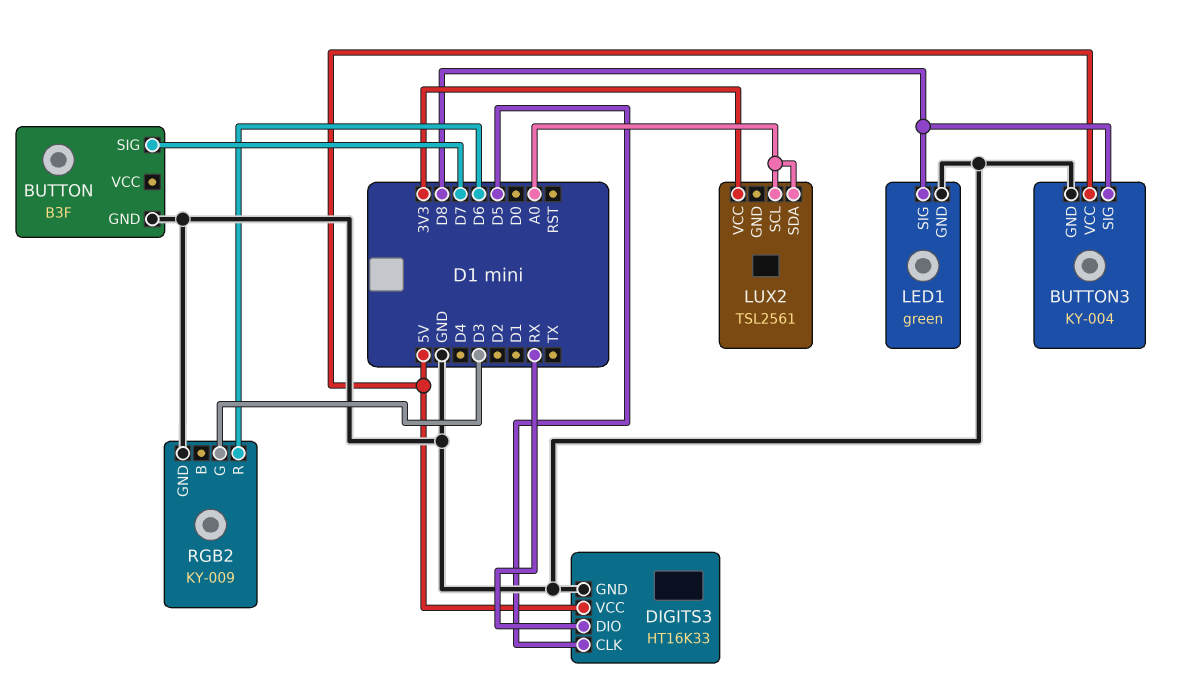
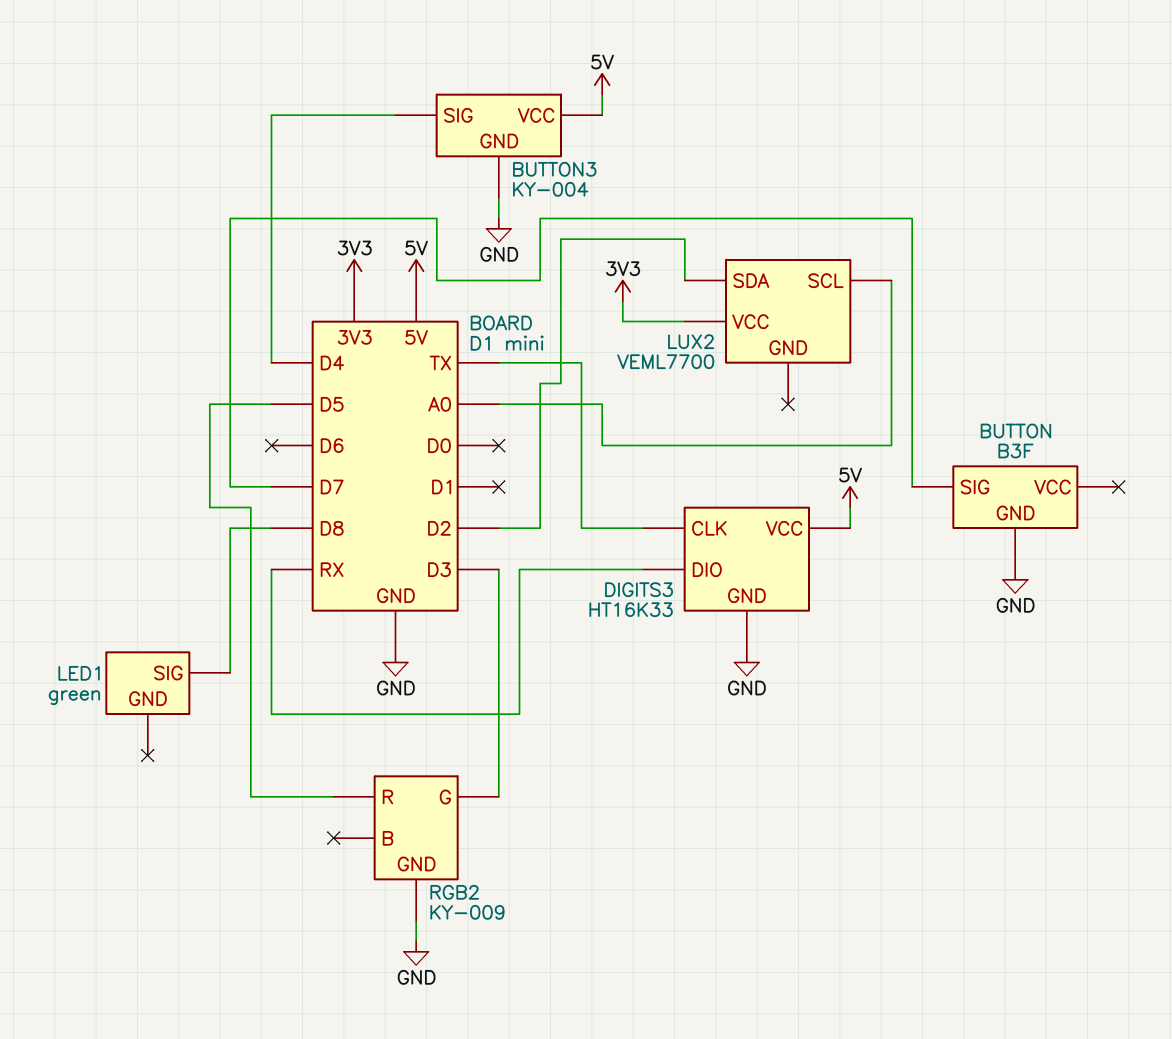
BUTTON3 pin SIG: D8 -> D4
DIGITS3 pin CLK: D5 -> TX
LED1 pin GND: GND -> none
LUX2: TSL2561 -> VEML7700
LUX2 pin SDA: A0 -> D2
RGB2 pin R: D6 -> D5

